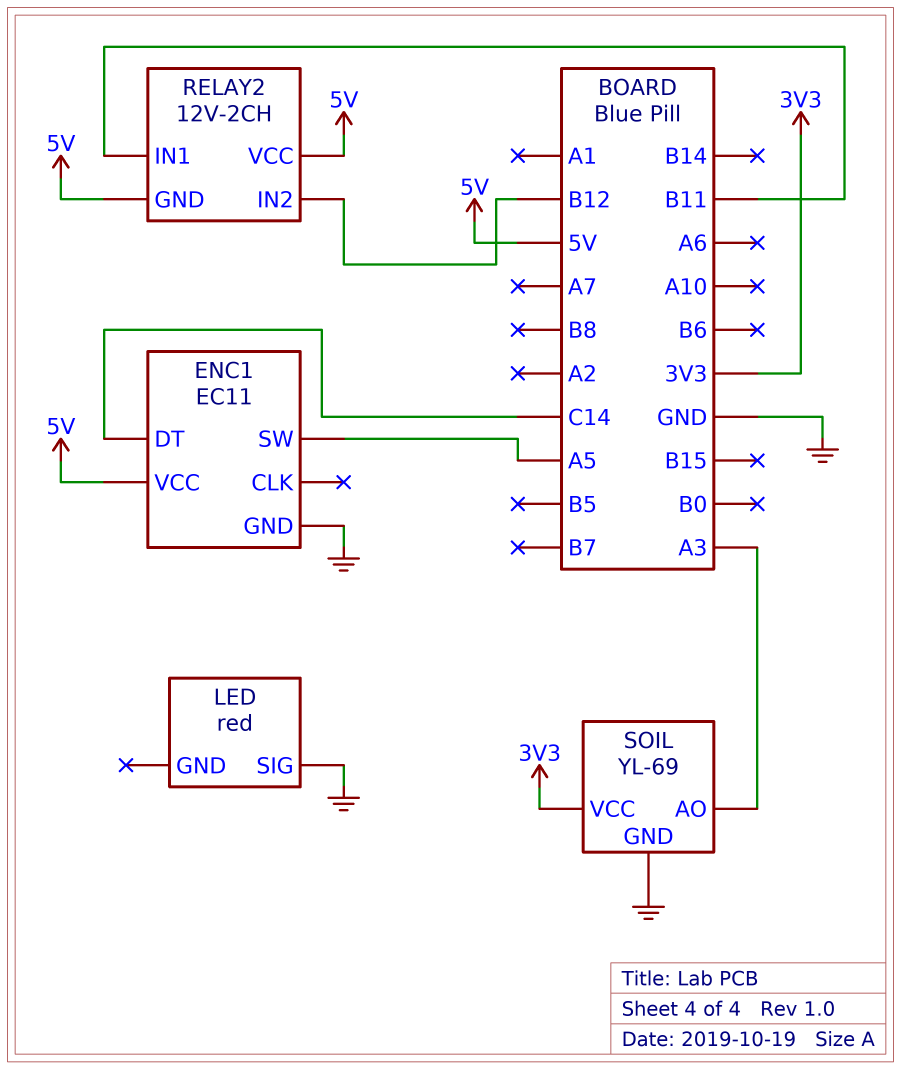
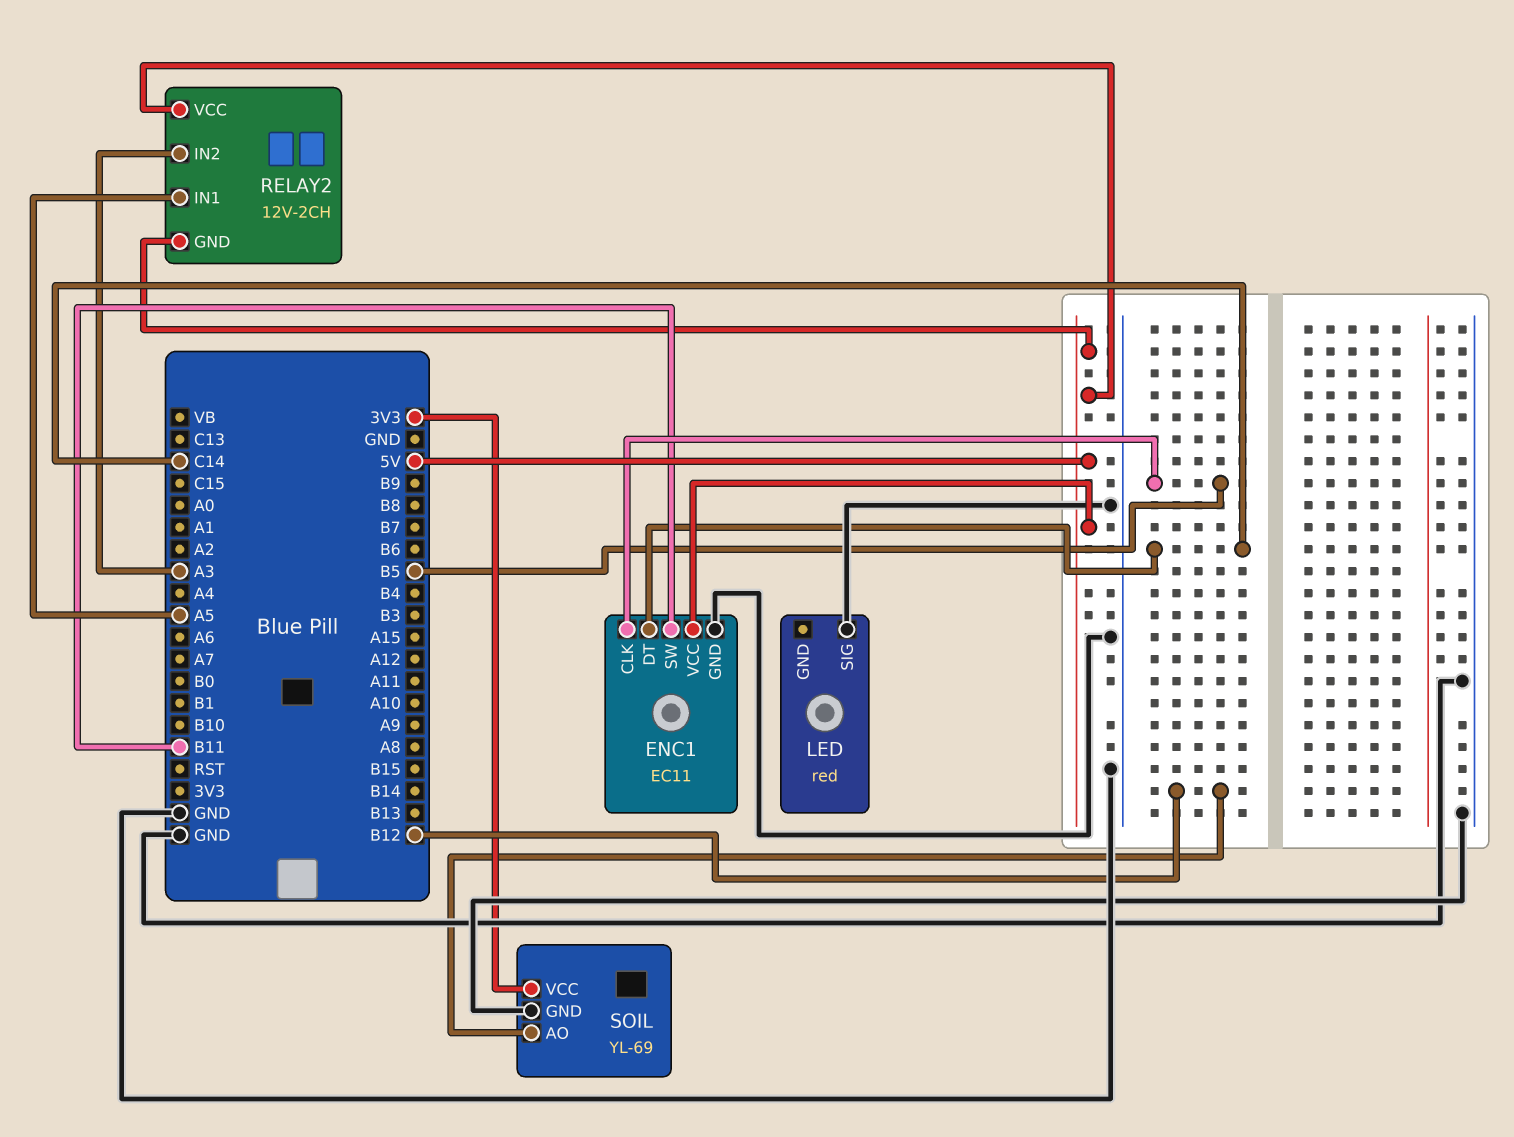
ENC1 pin CLK: none -> B5
ENC1 pin SW: A5 -> B11
RELAY2 pin IN1: B11 -> A5
RELAY2 pin IN2: B12 -> A3
SOIL pin AO: A3 -> B12

